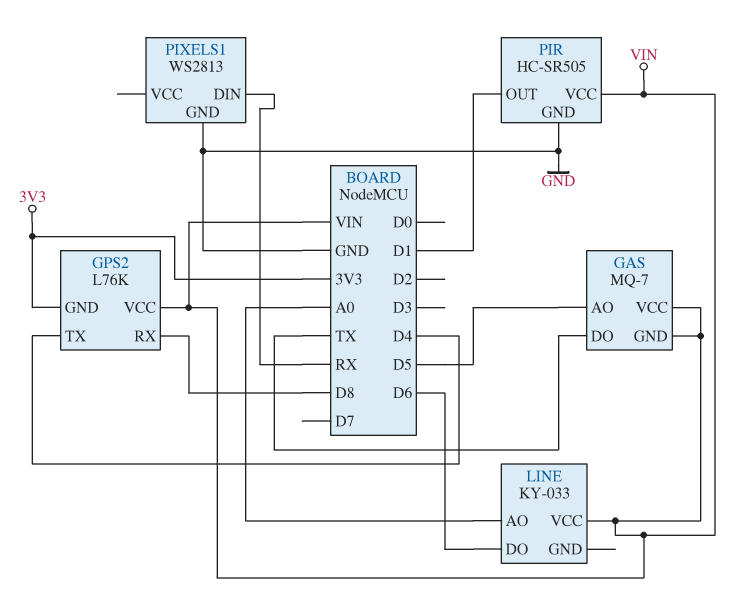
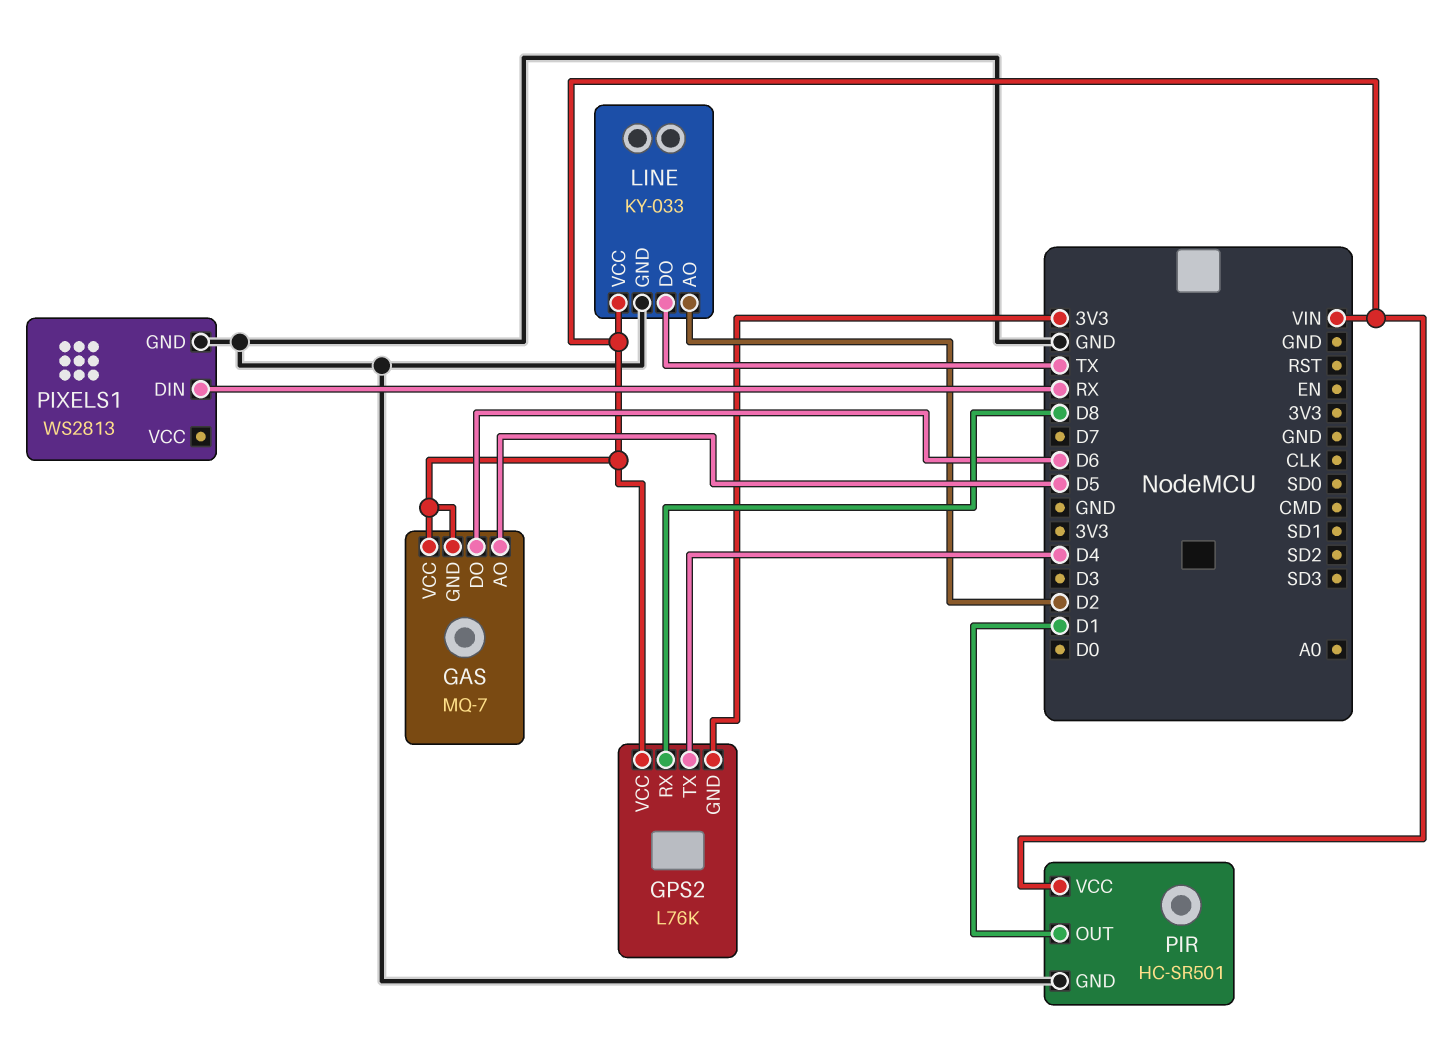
GAS pin DO: TX -> D6
LINE pin AO: A0 -> D2
LINE pin DO: D6 -> TX
LINE pin GND: none -> GND
PIR: HC-SR505 -> HC-SR501

